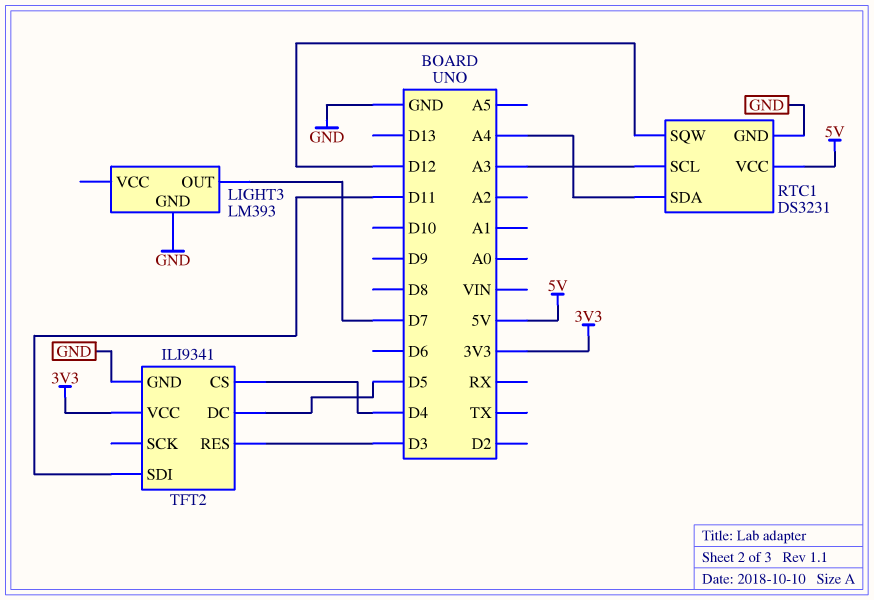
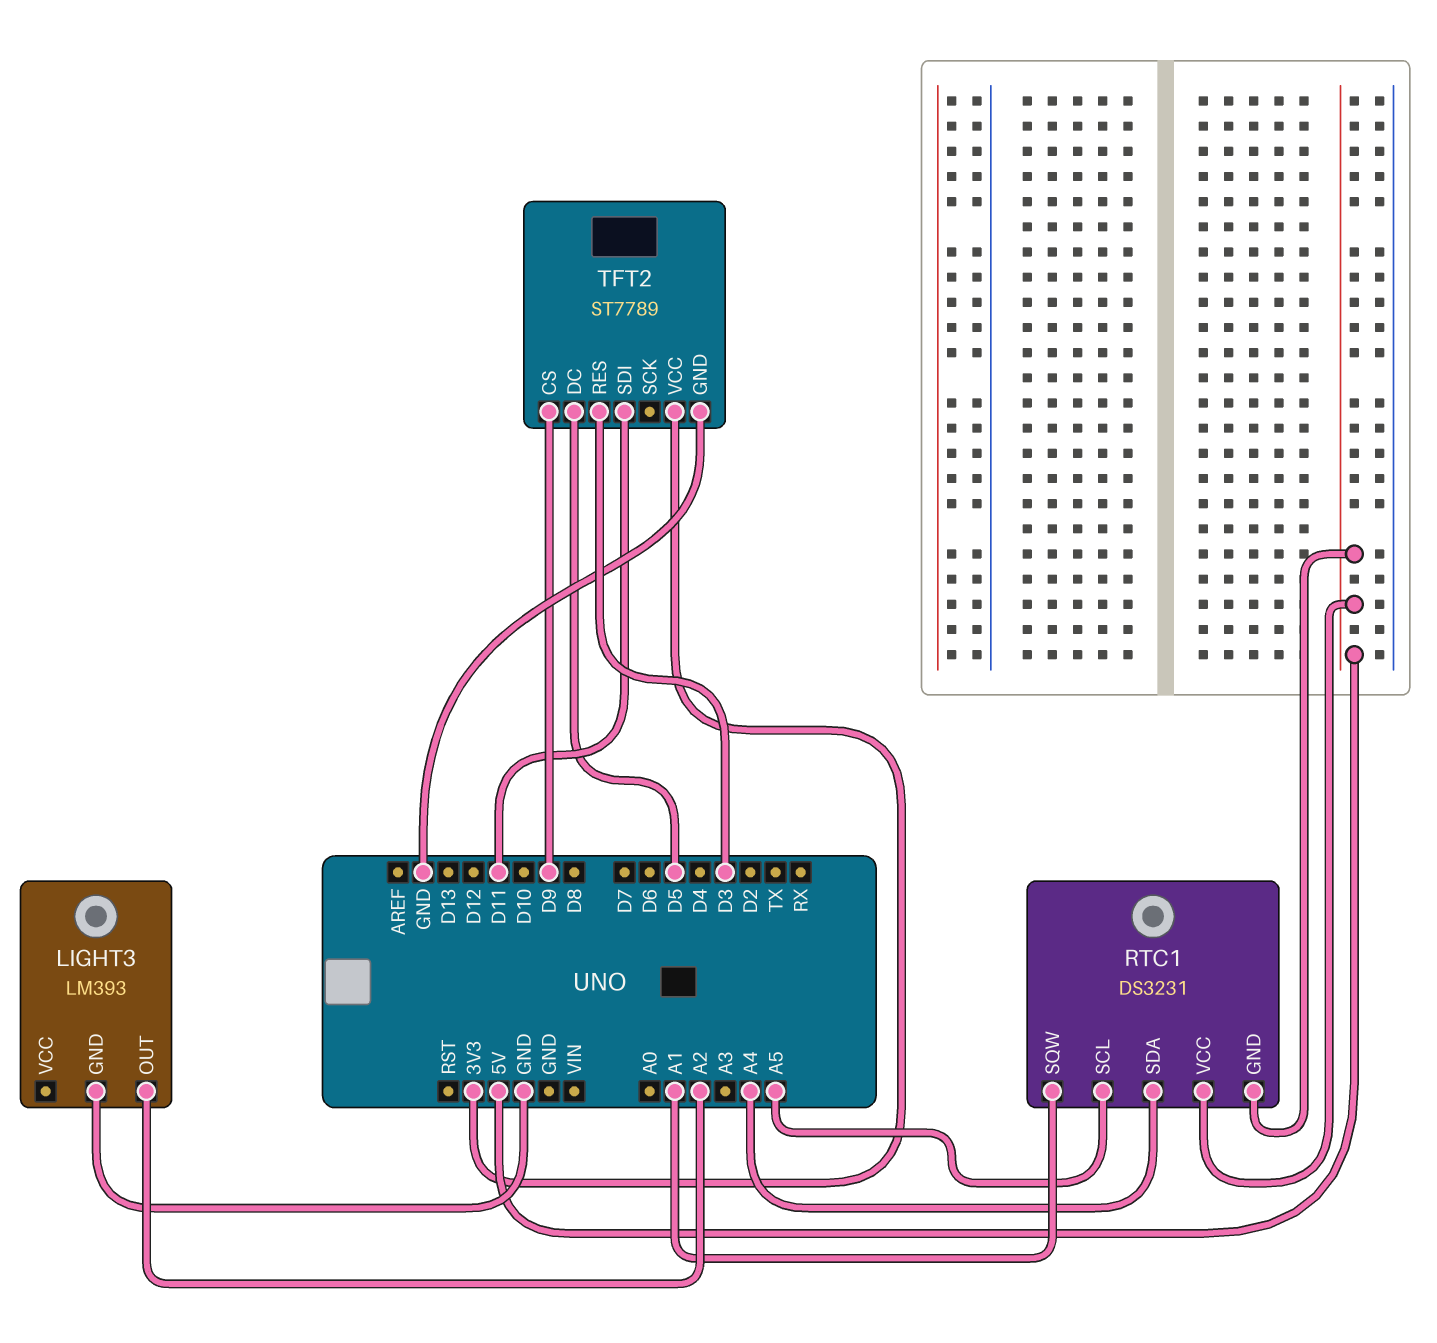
LIGHT3 pin OUT: D7 -> A2
RTC1 pin GND: GND -> 5V
RTC1 pin SCL: A3 -> A5
RTC1 pin SQW: D12 -> A1
TFT2: ILI9341 -> ST7789
TFT2 pin CS: D4 -> D9

